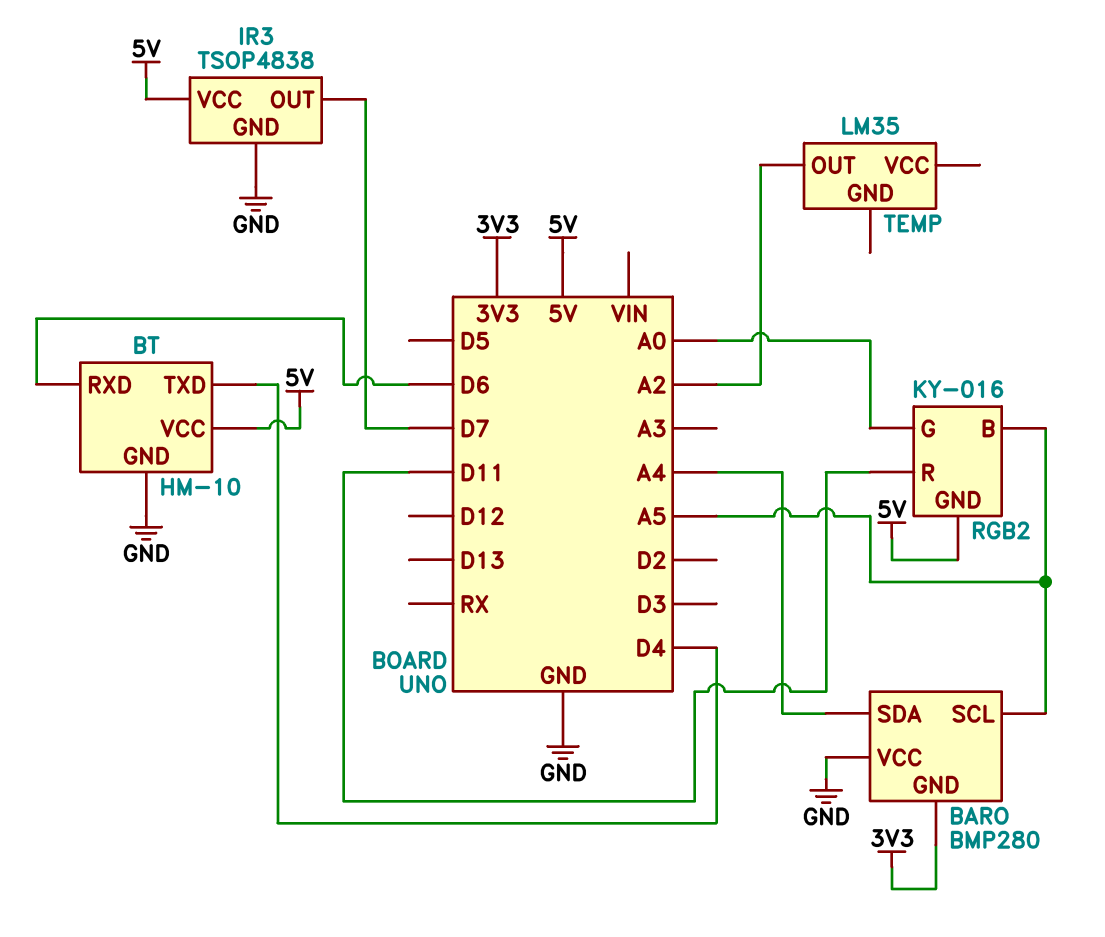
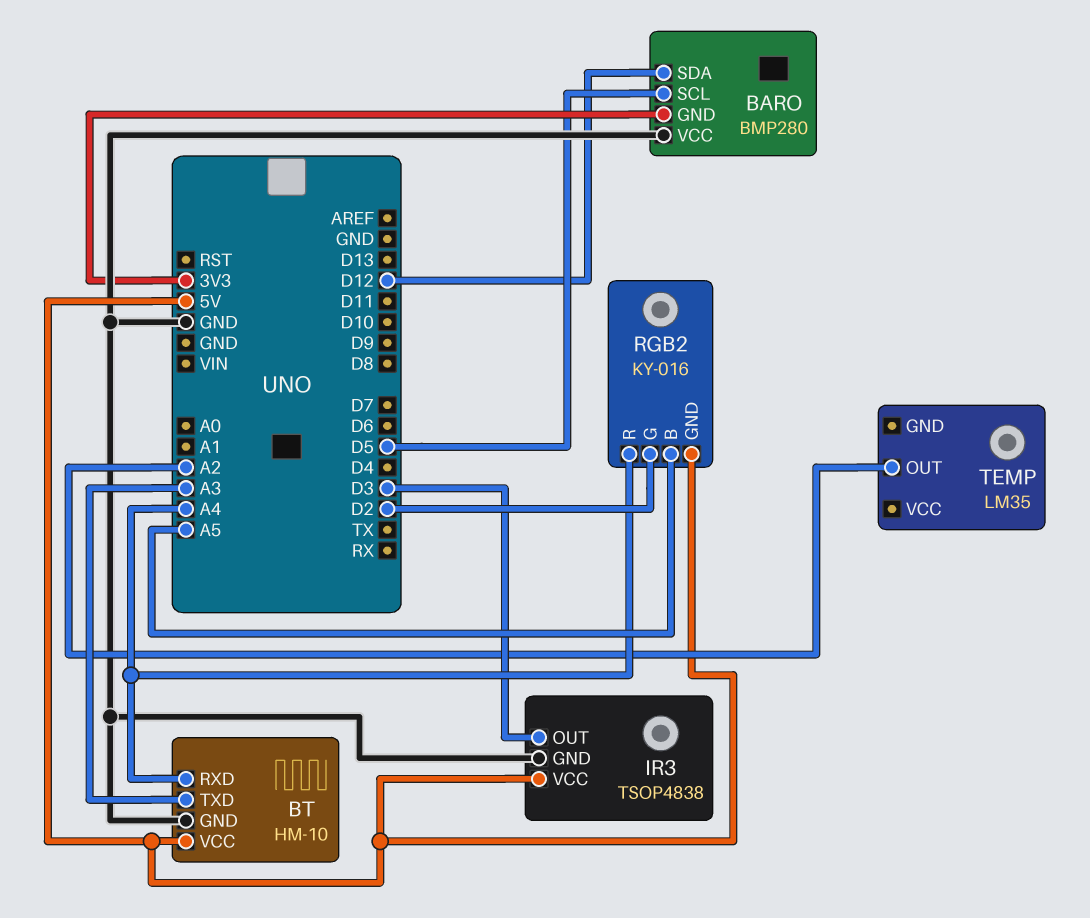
BARO pin SCL: A5 -> D5
BARO pin SDA: A4 -> D12
BT pin RXD: D6 -> A4
BT pin TXD: D4 -> A3
IR3 pin OUT: D7 -> D3
RGB2 pin G: A0 -> D2
RGB2 pin R: D11 -> A4

